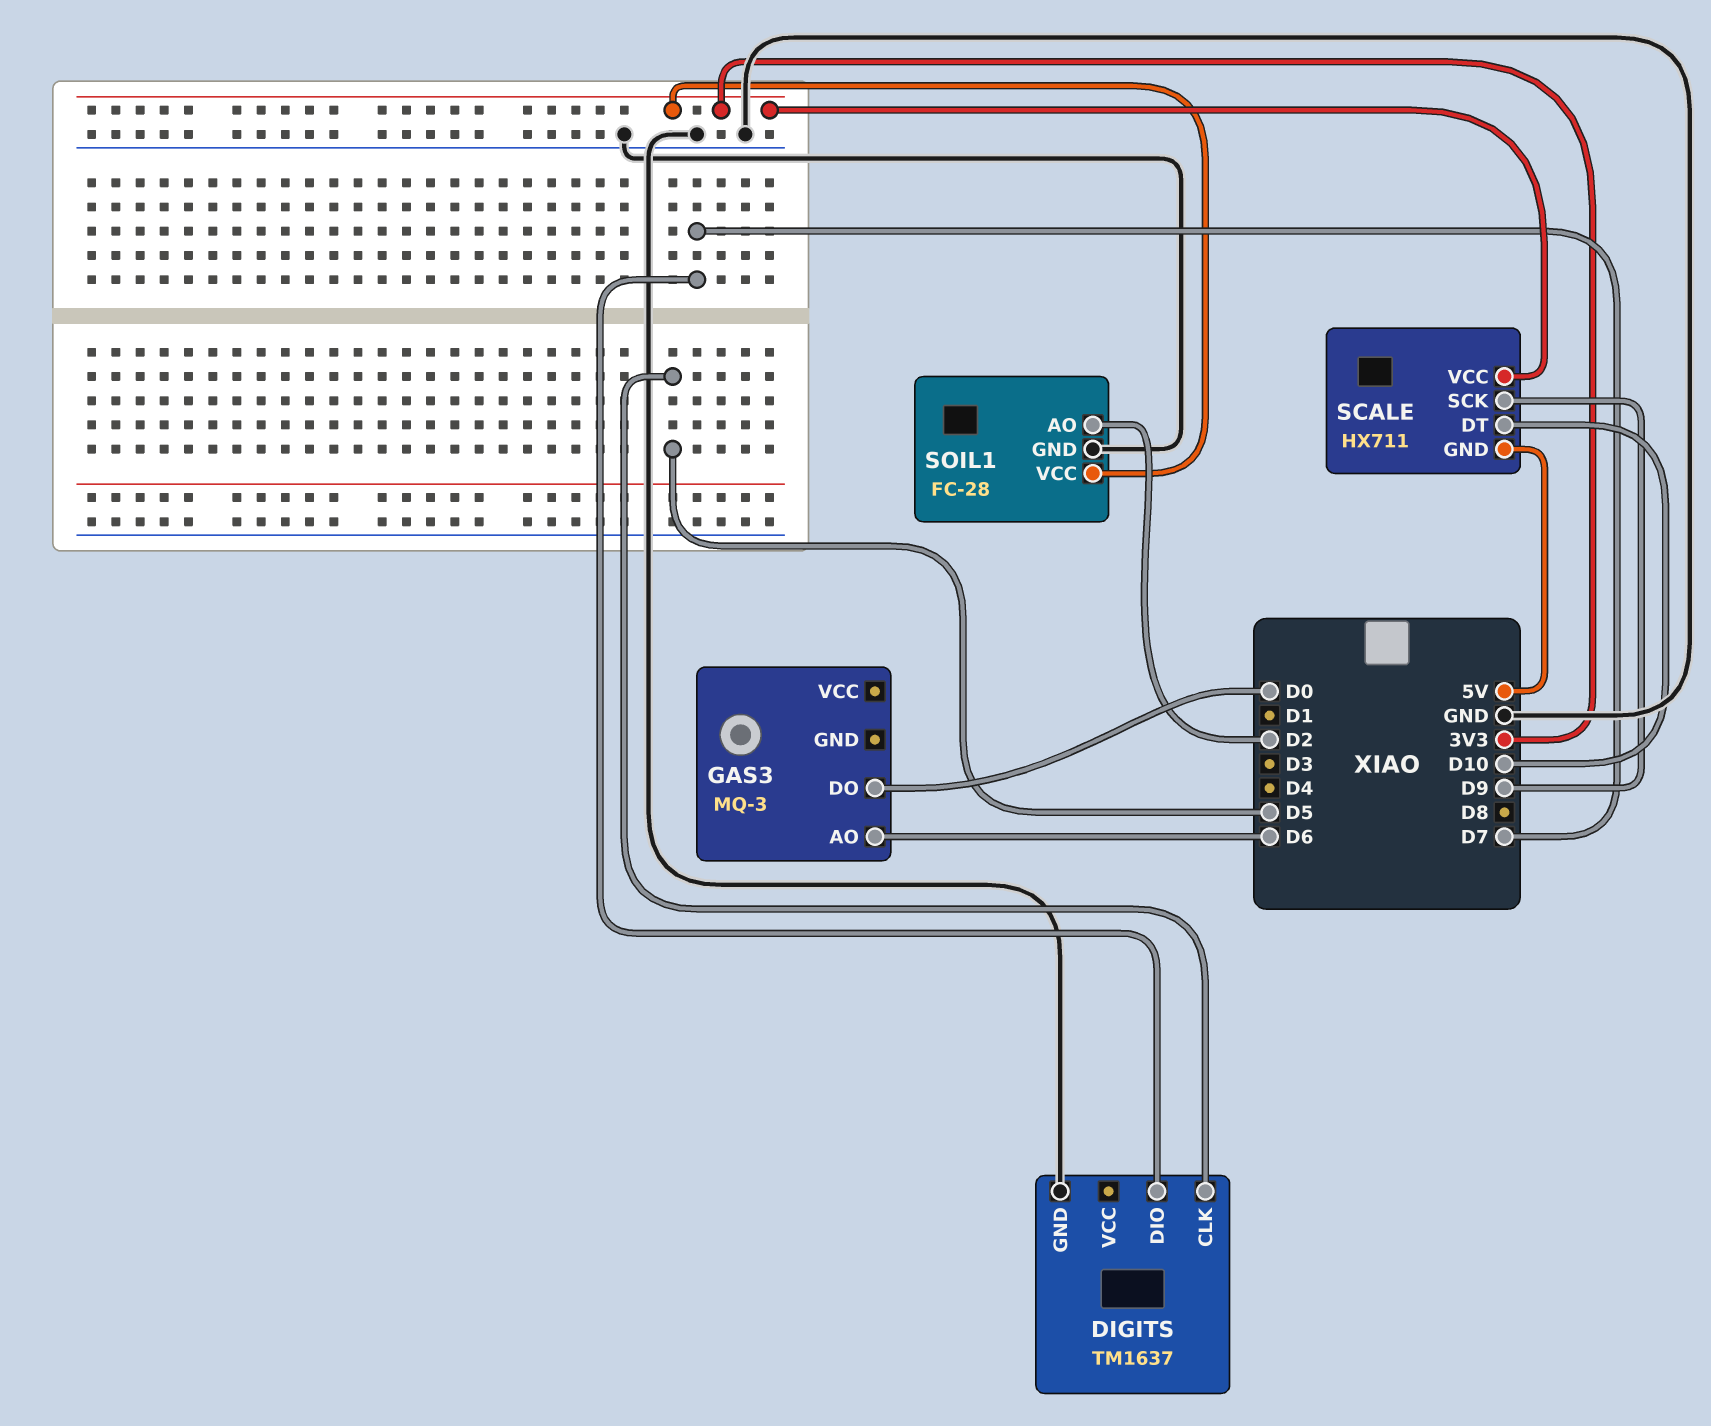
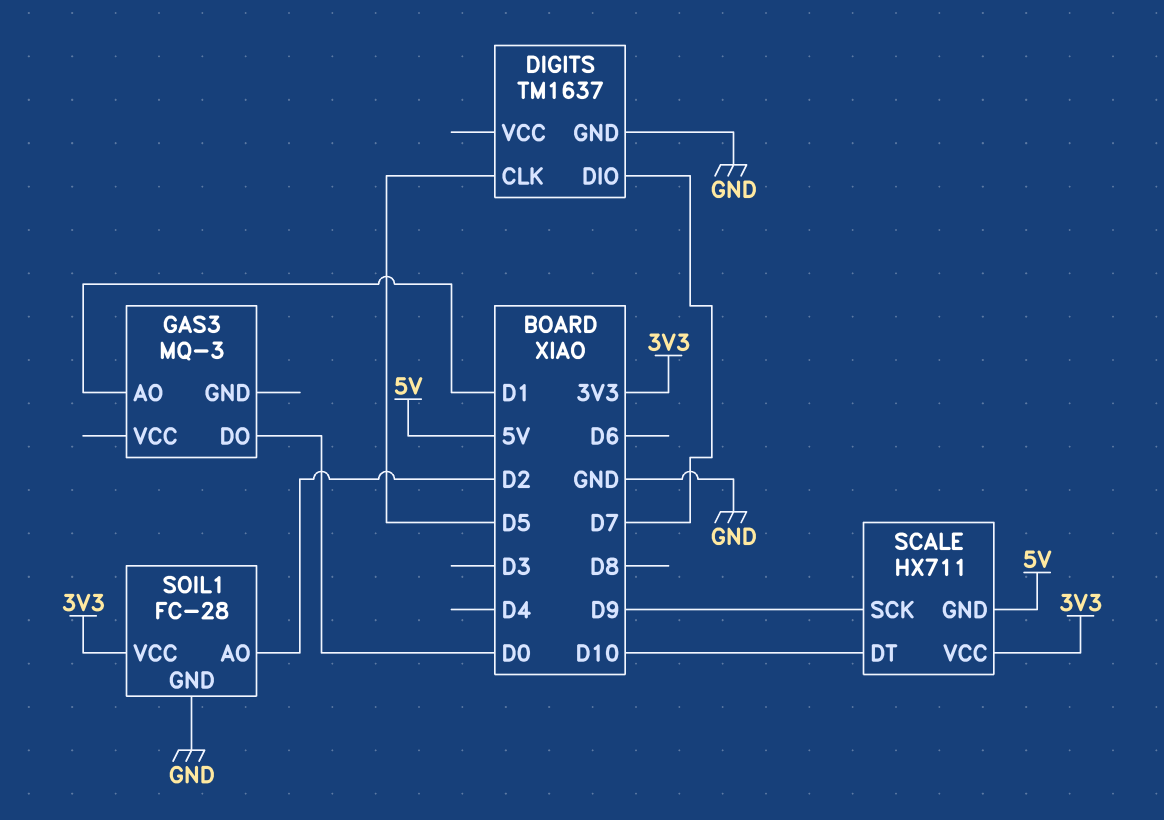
GAS3 pin AO: D6 -> D1

